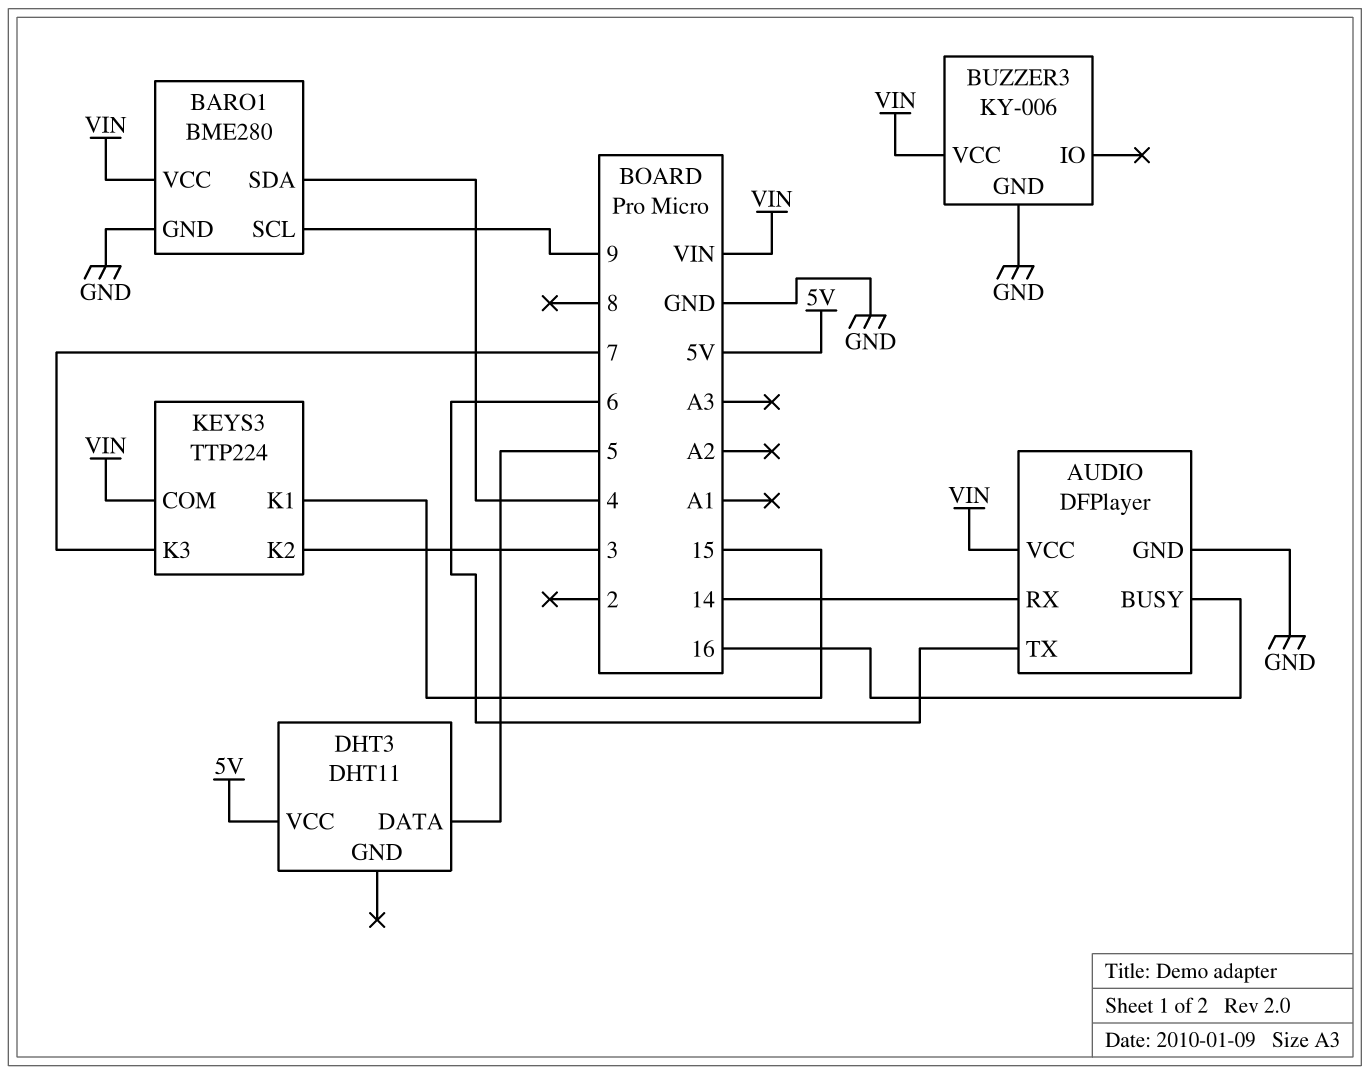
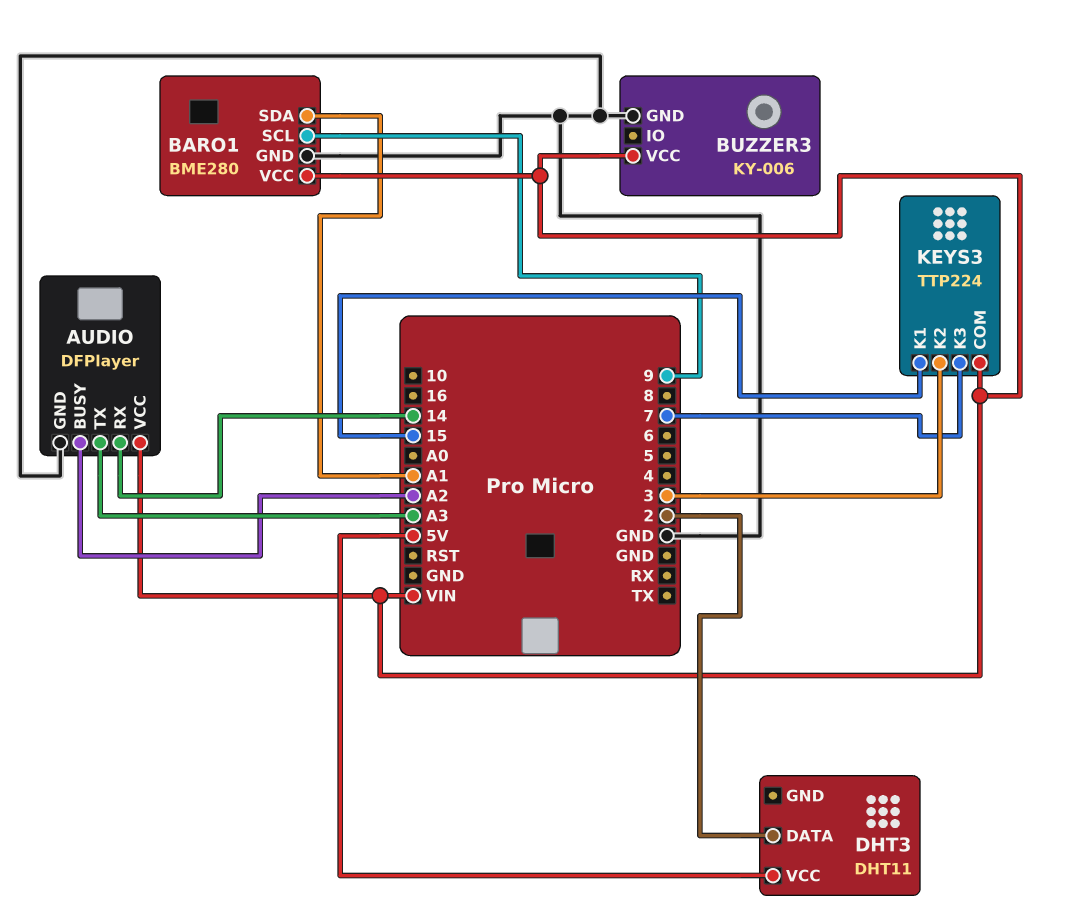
AUDIO pin BUSY: 16 -> A2
AUDIO pin TX: 6 -> A3
BARO1 pin SDA: 4 -> A1
DHT3 pin DATA: 5 -> 2

